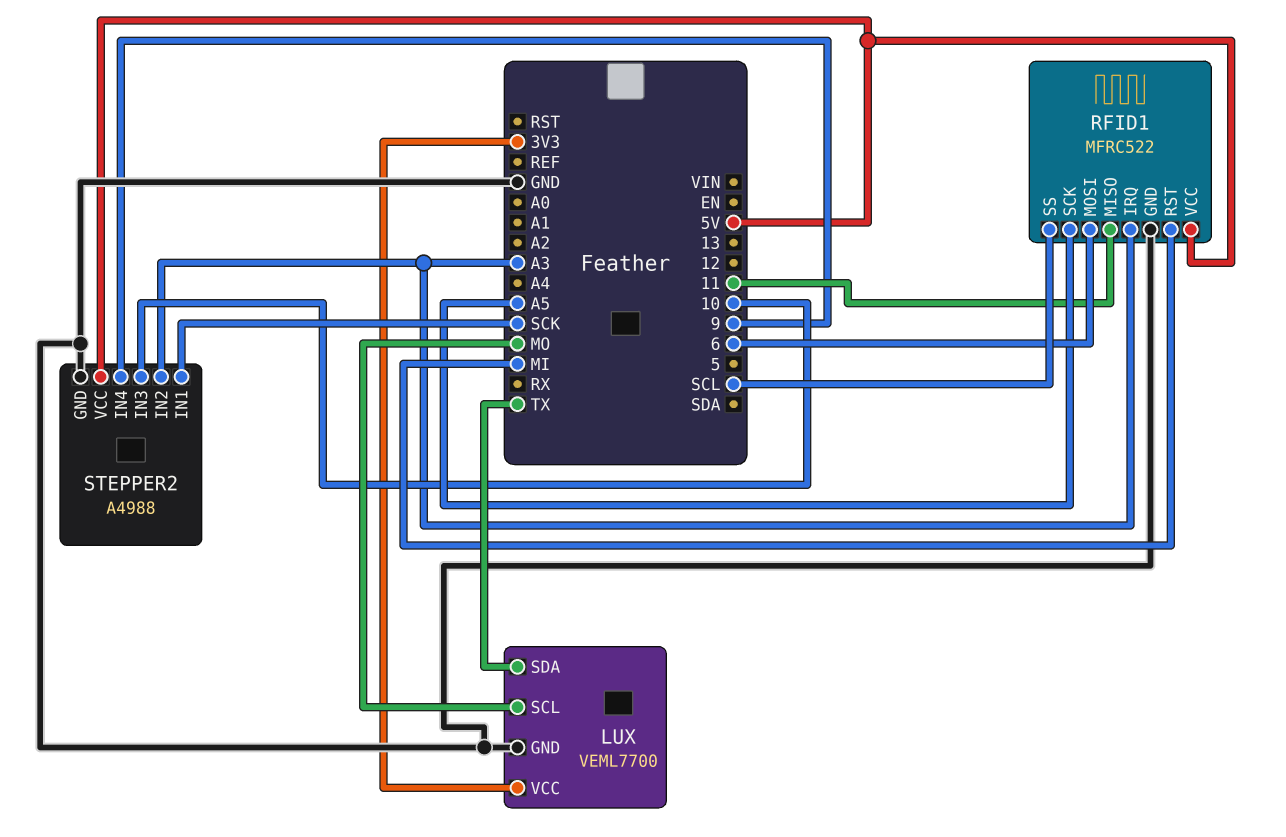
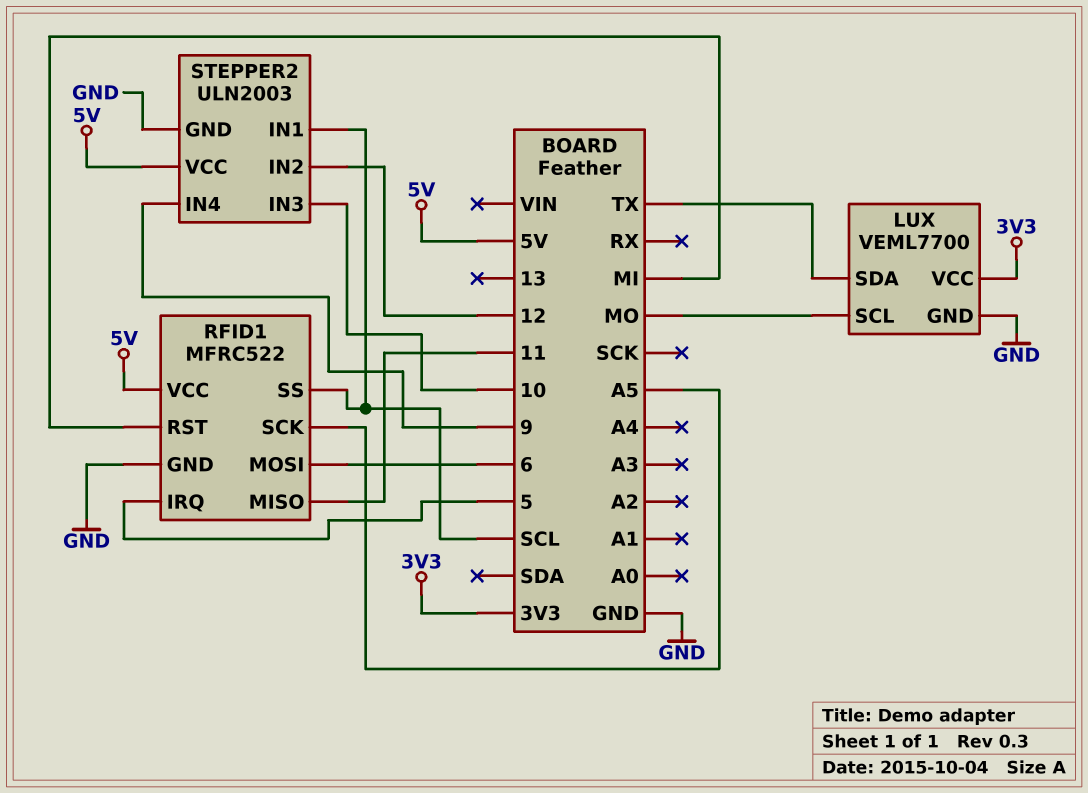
RFID1 pin IRQ: A3 -> 5
STEPPER2: A4988 -> ULN2003
STEPPER2 pin IN1: SCK -> SCL
STEPPER2 pin IN2: A3 -> 12

